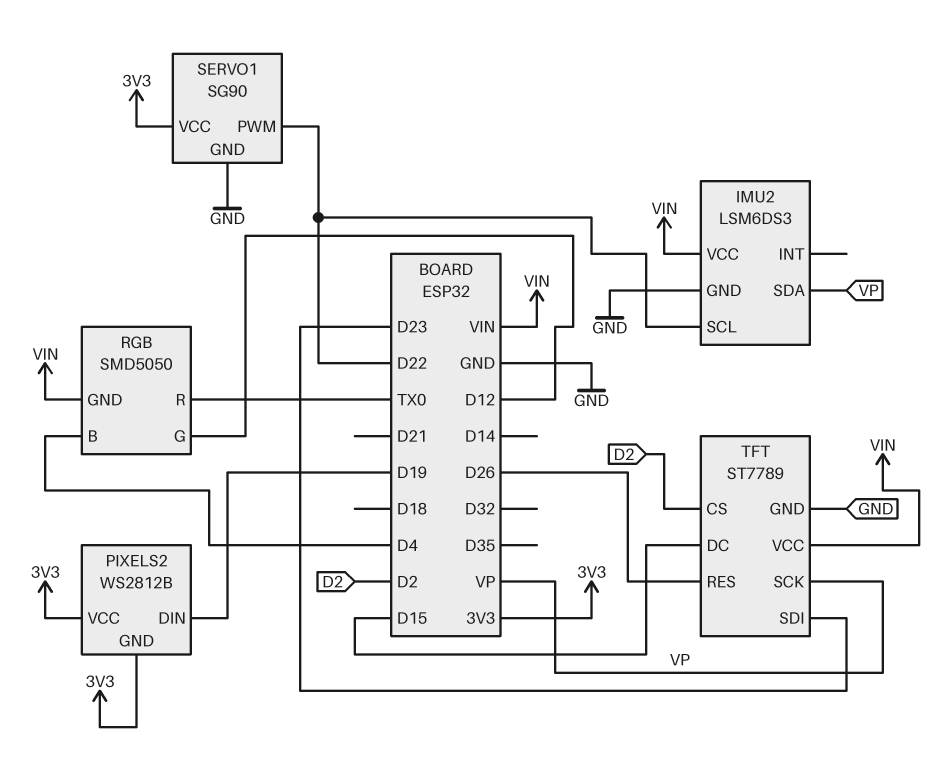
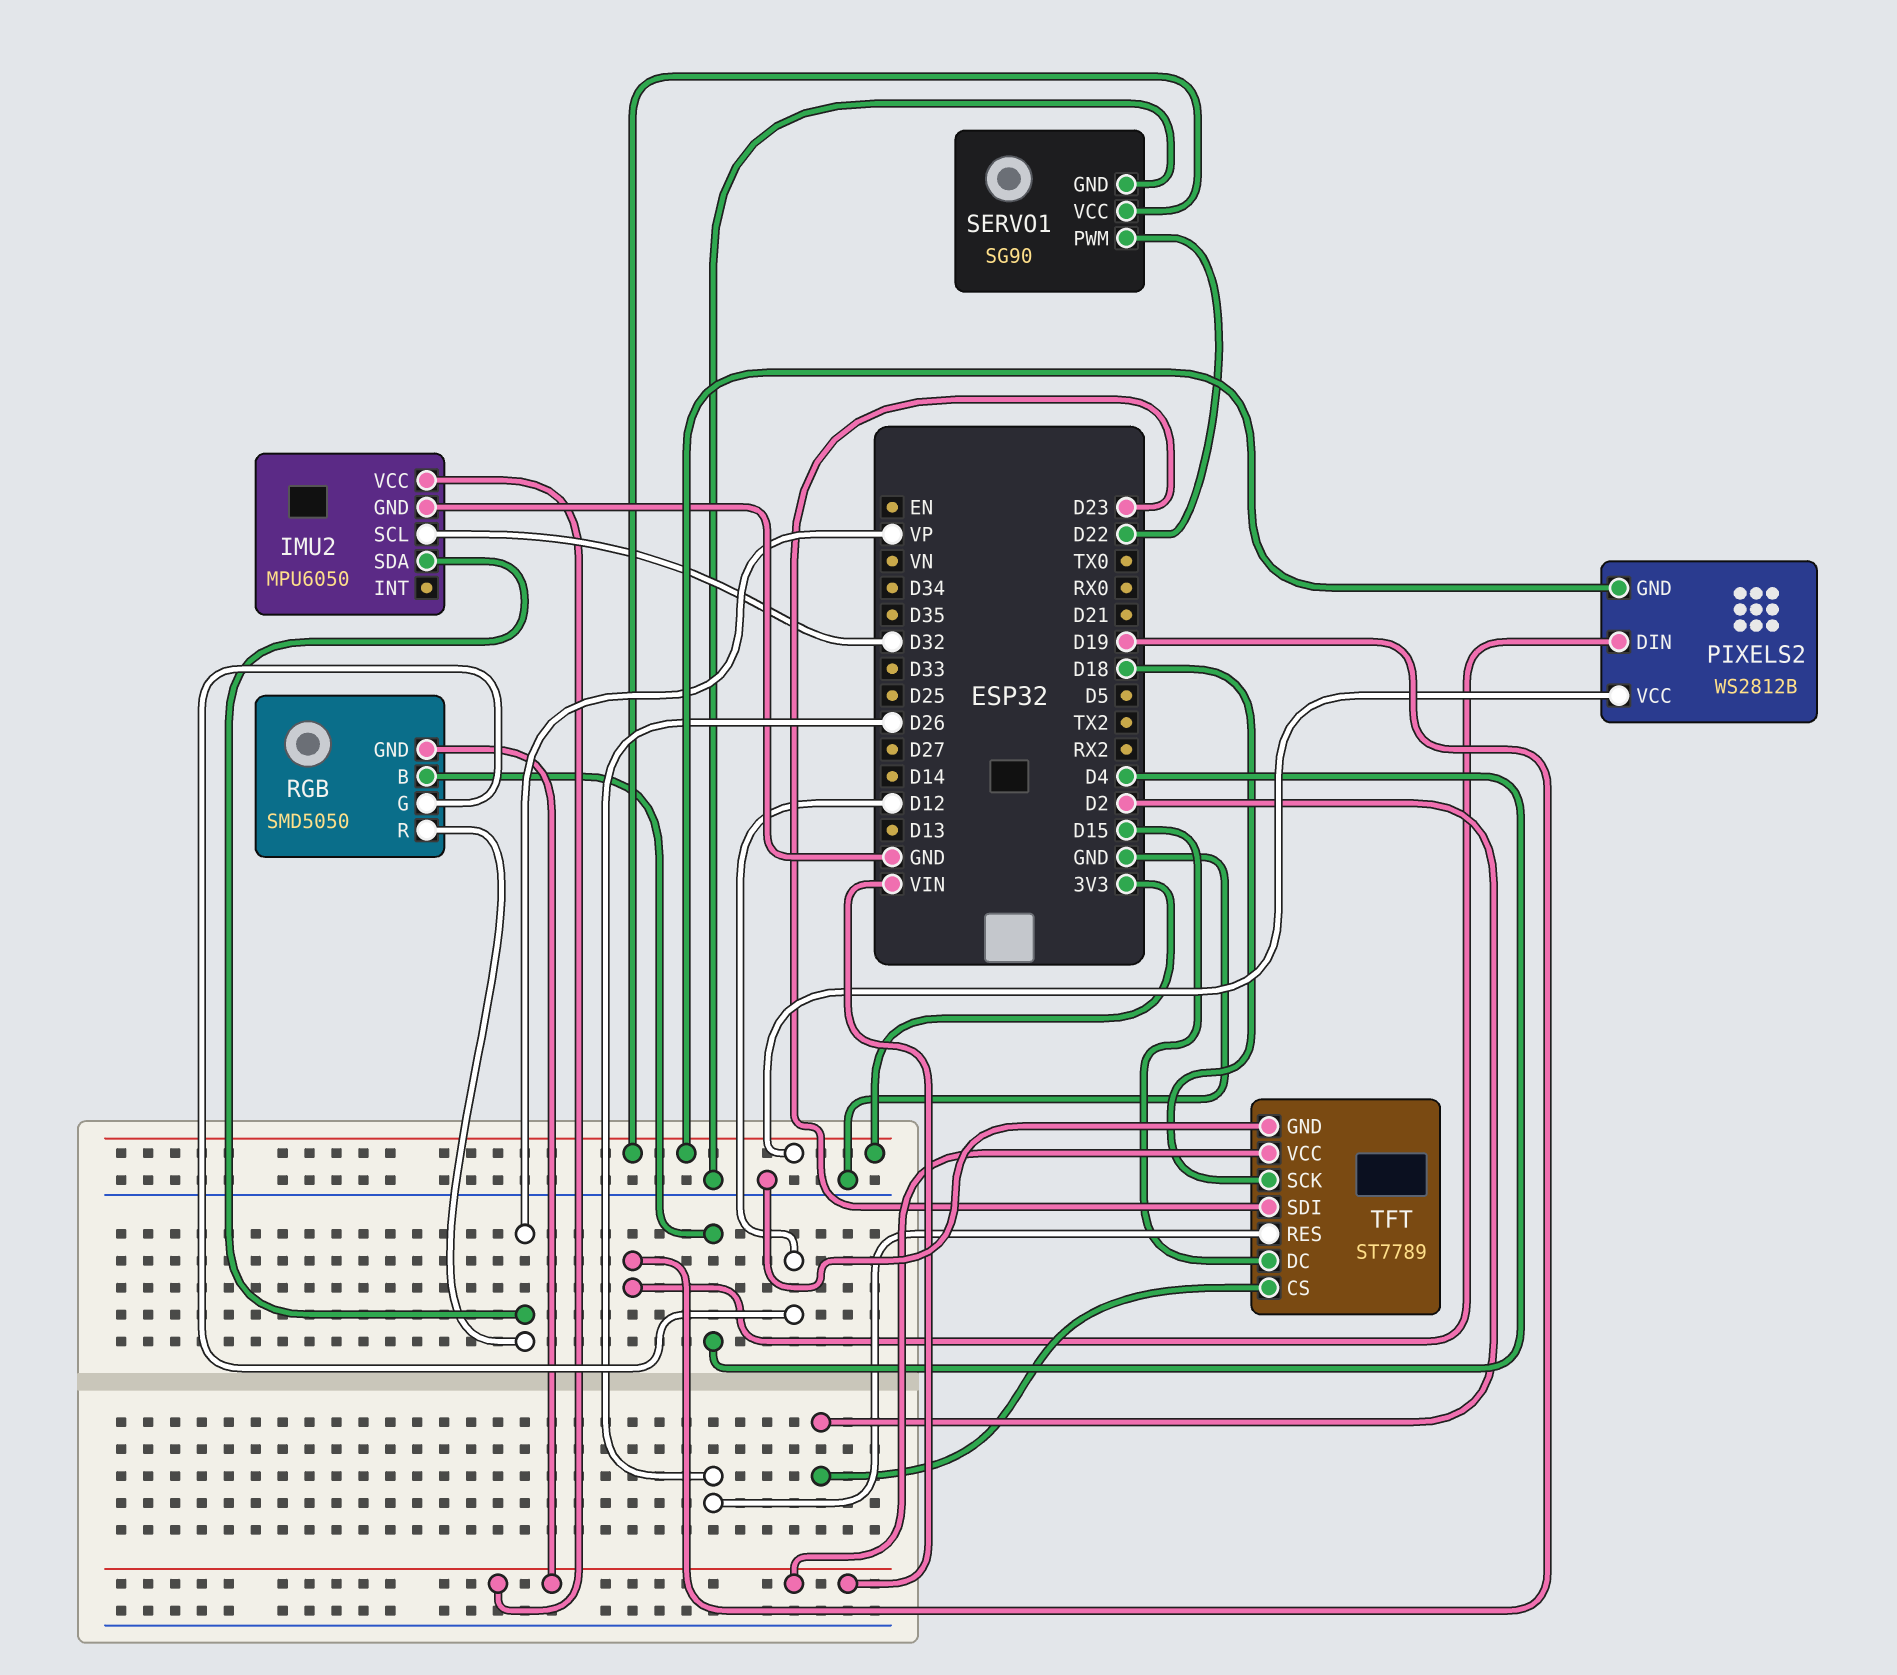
IMU2: LSM6DS3 -> MPU6050
IMU2 pin SCL: D22 -> D32
RGB pin R: TX0 -> VP
TFT pin SCK: VP -> D18

